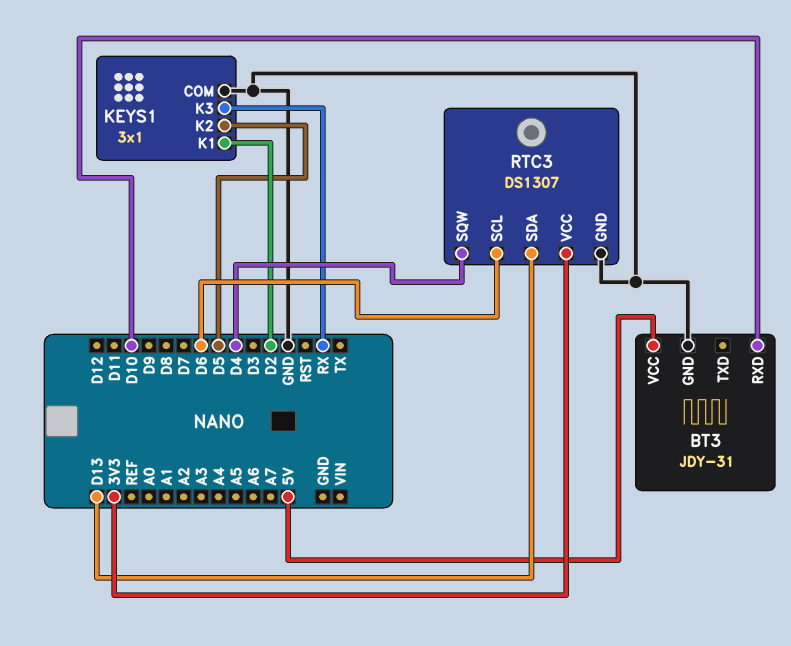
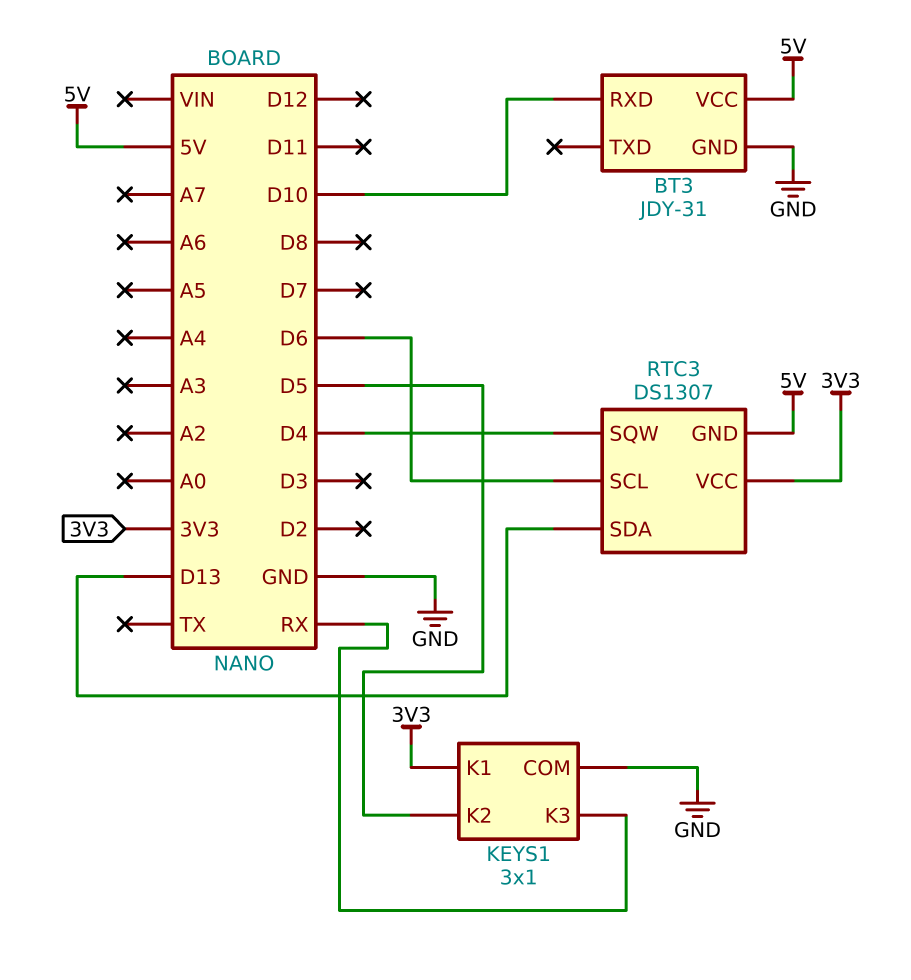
KEYS1 pin K1: D2 -> 3V3
RTC3 pin GND: GND -> 5V

